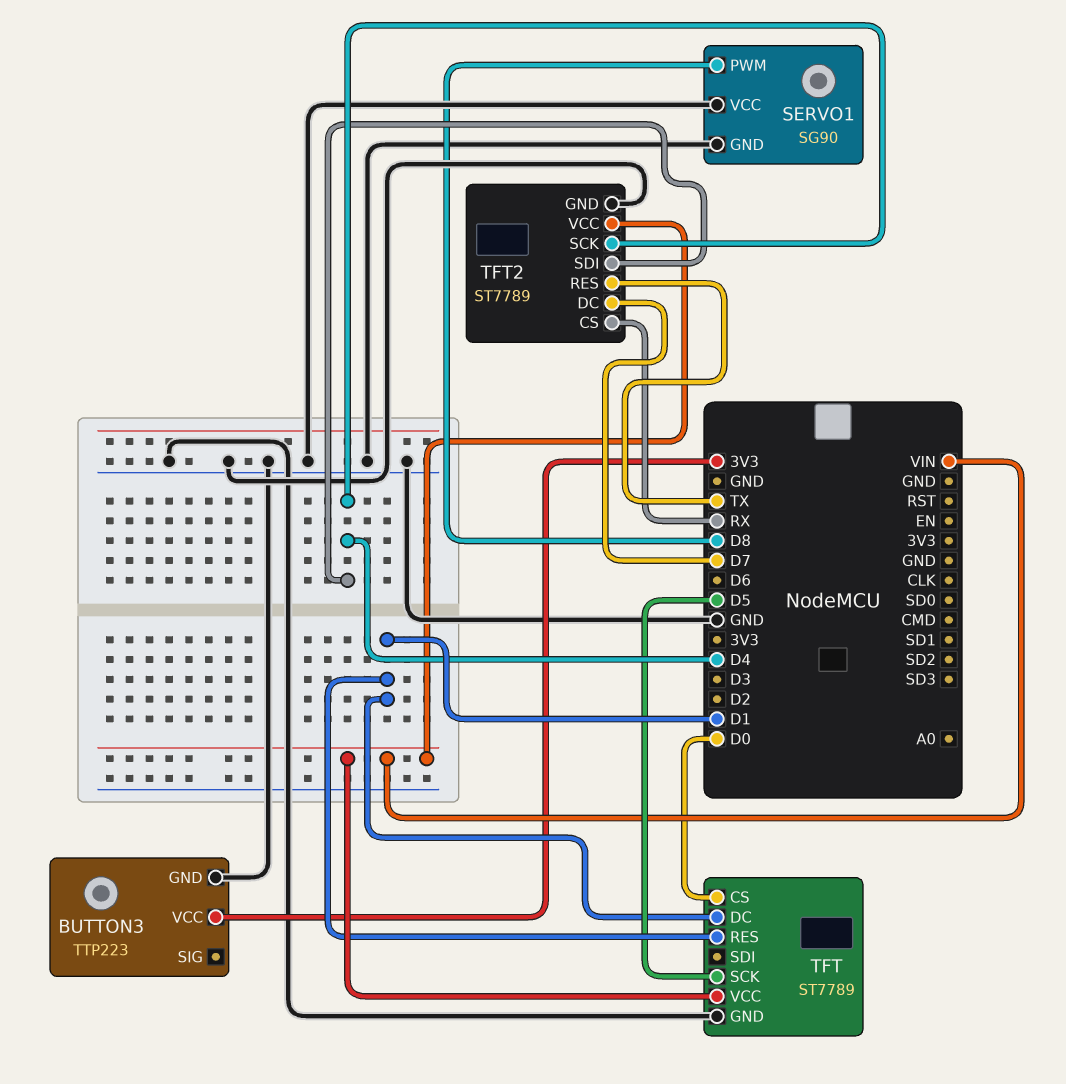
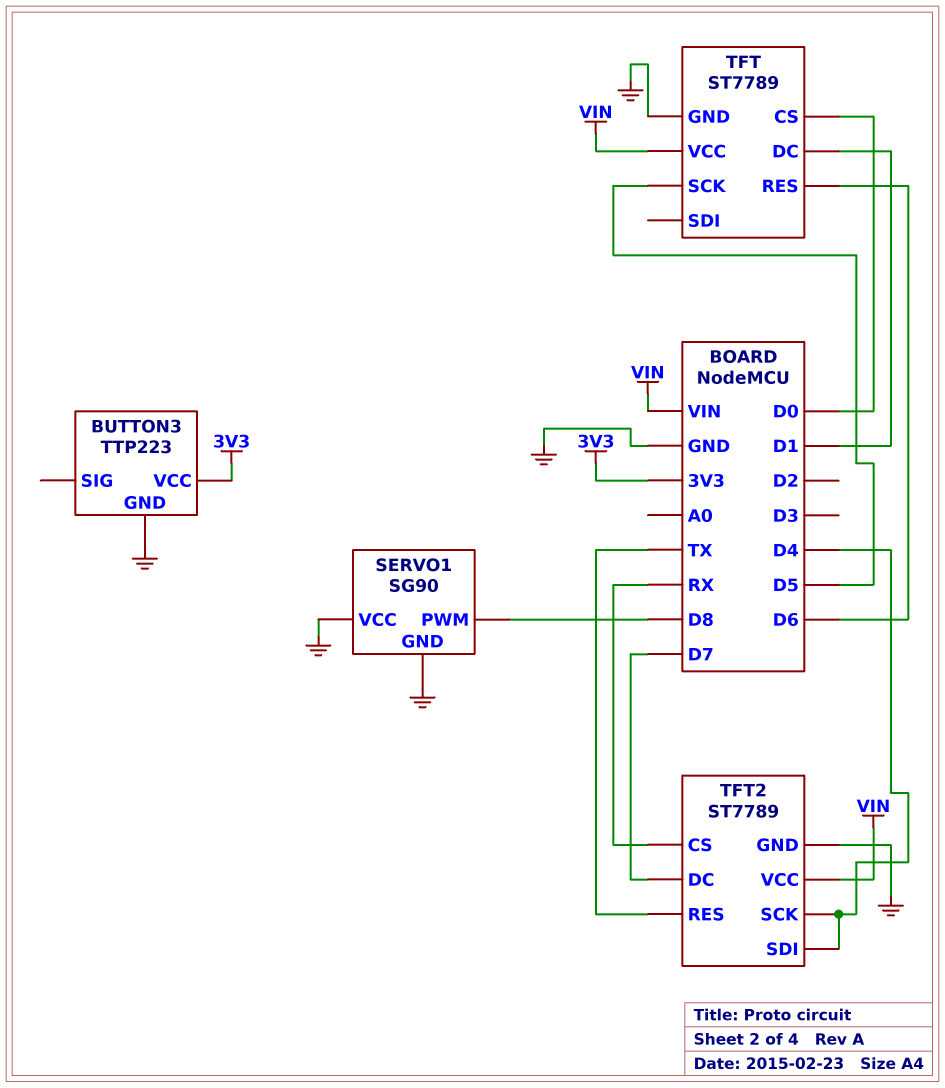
TFT pin RES: D1 -> D6

